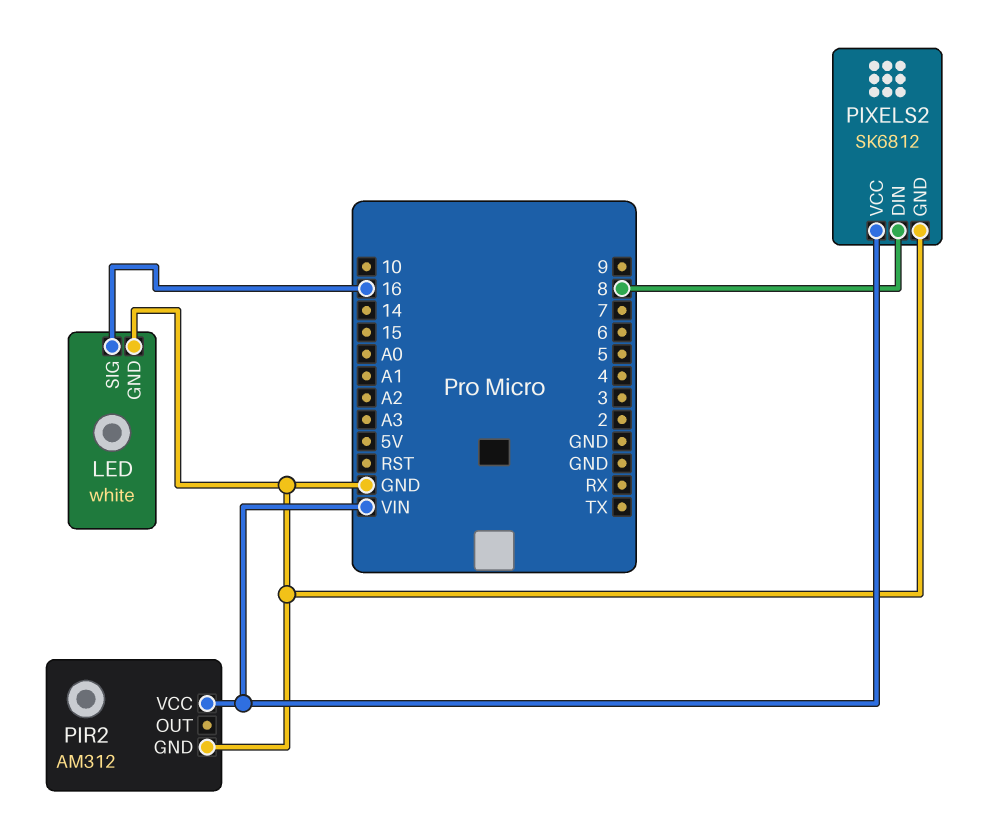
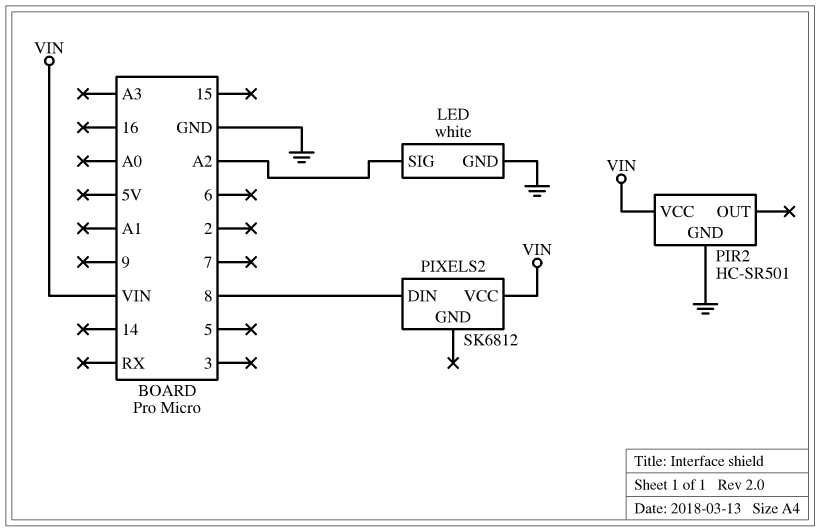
LED pin SIG: 16 -> A2
PIR2: AM312 -> HC-SR501
PIXELS2 pin GND: GND -> none

